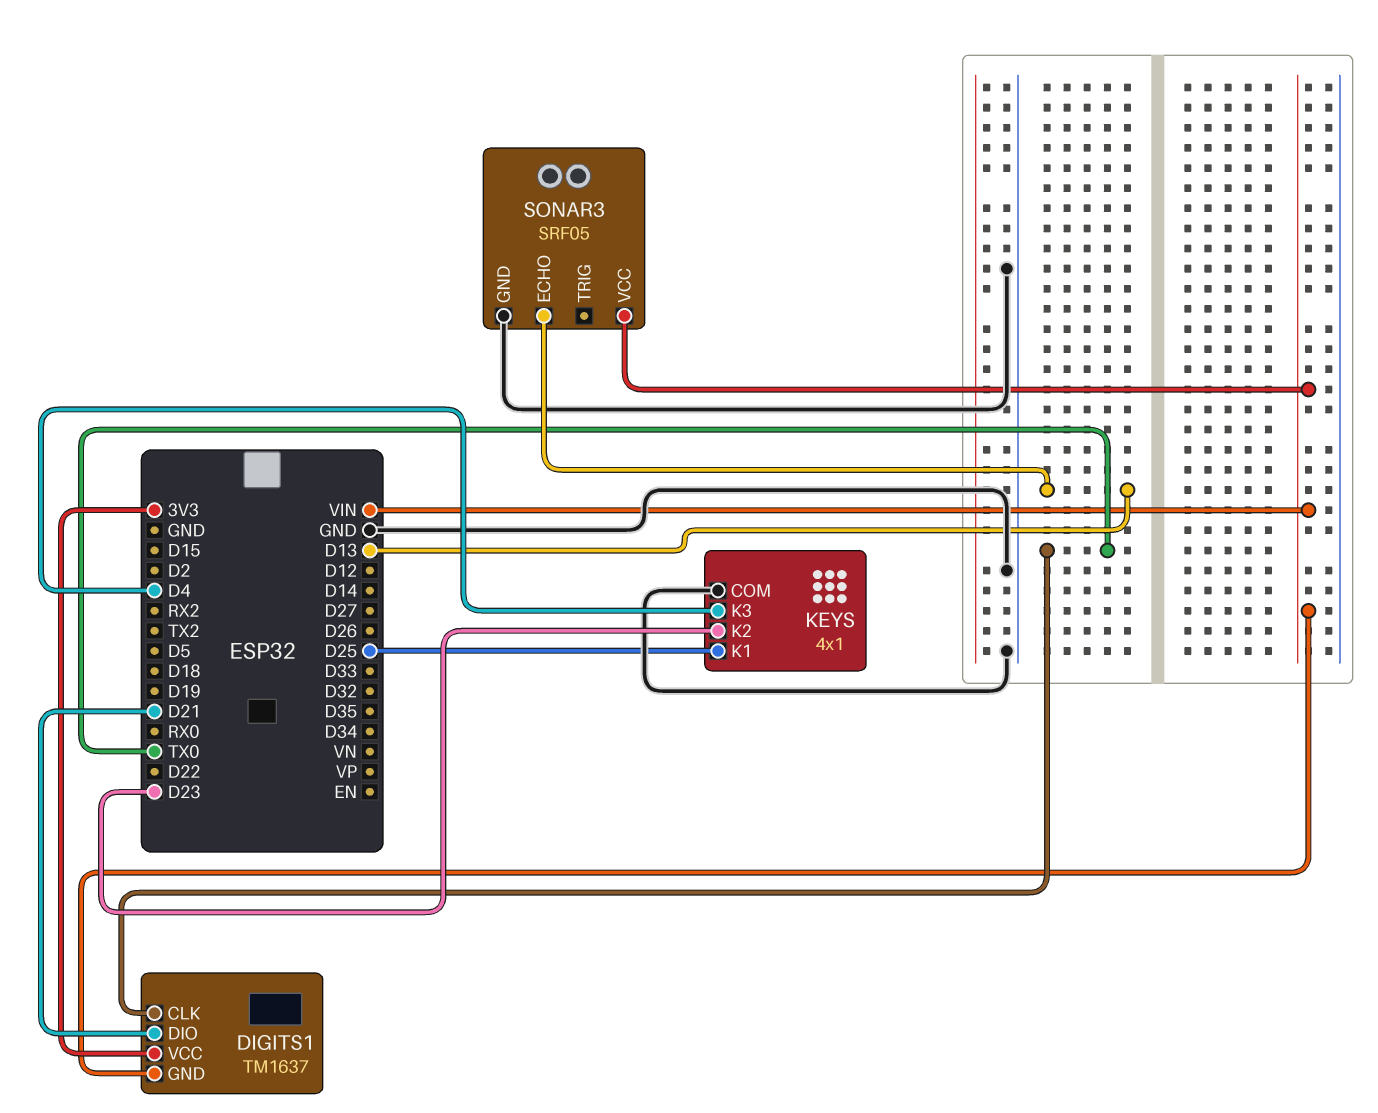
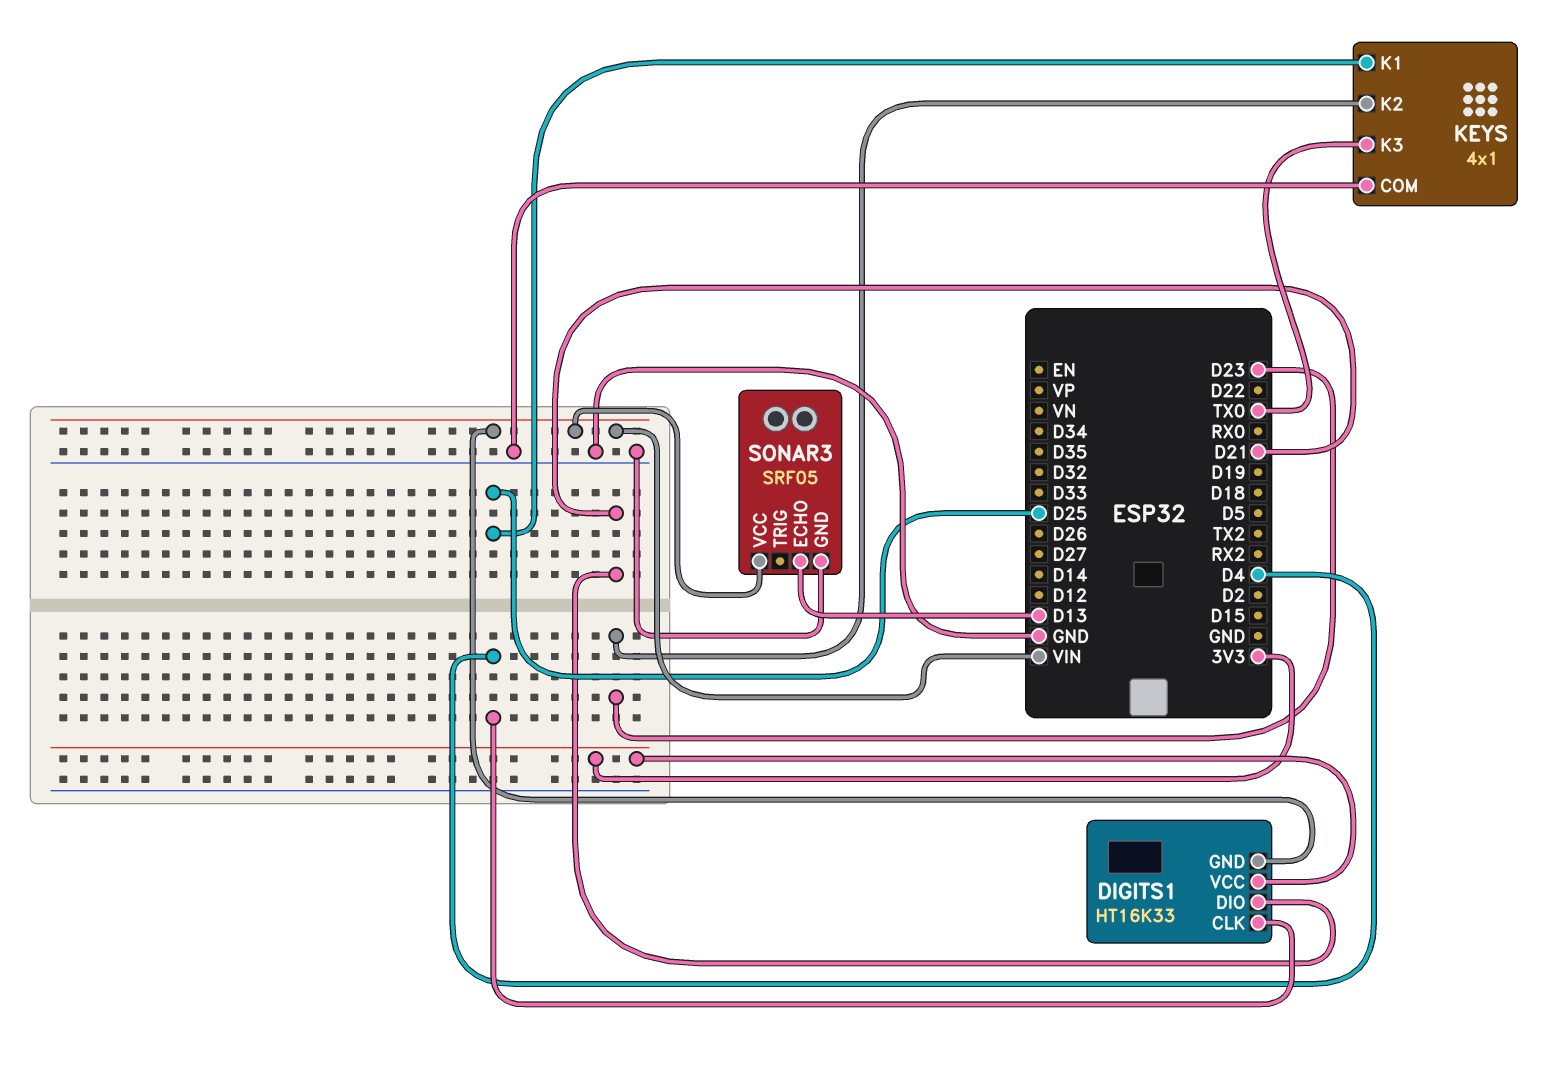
DIGITS1: TM1637 -> HT16K33
DIGITS1 pin CLK: TX0 -> D4
KEYS pin K3: D4 -> TX0

